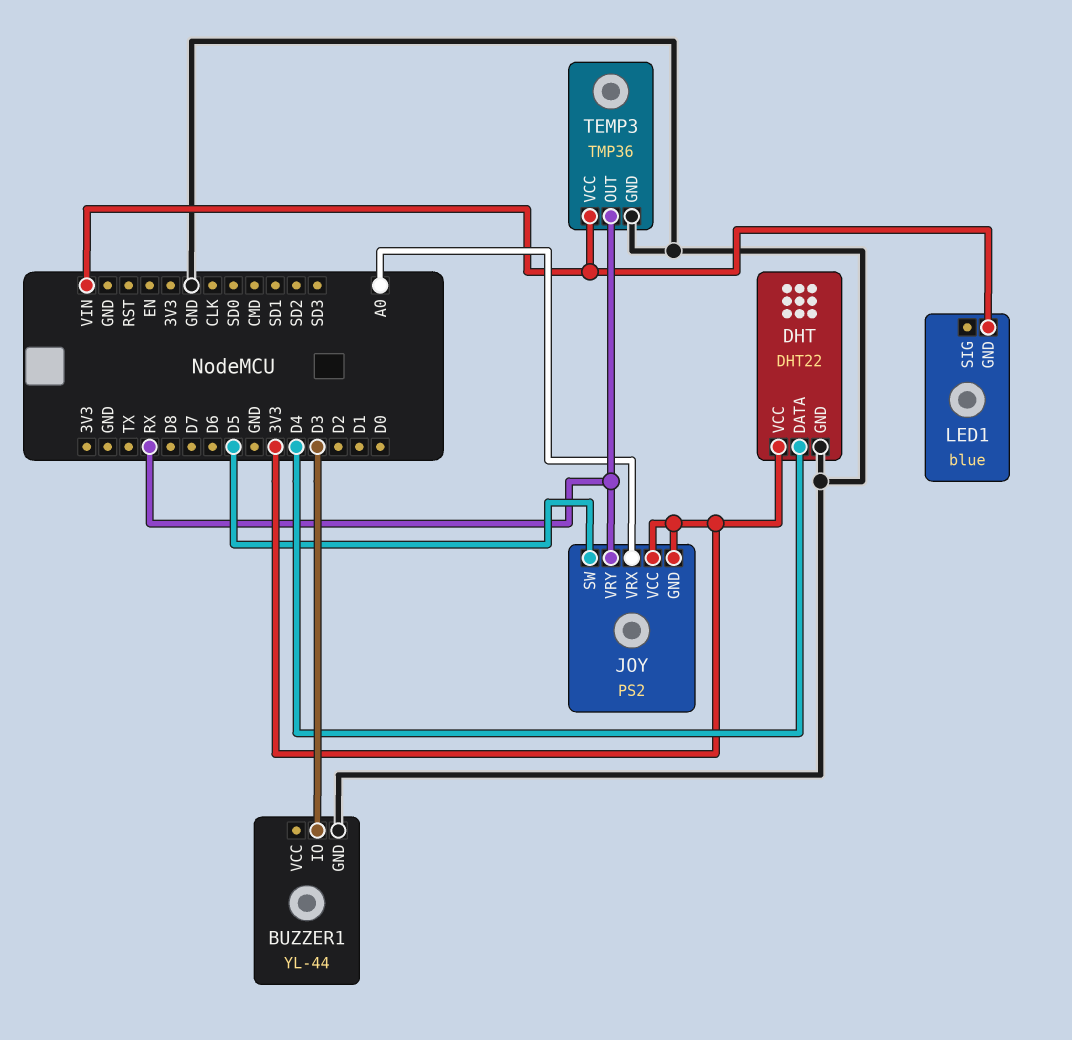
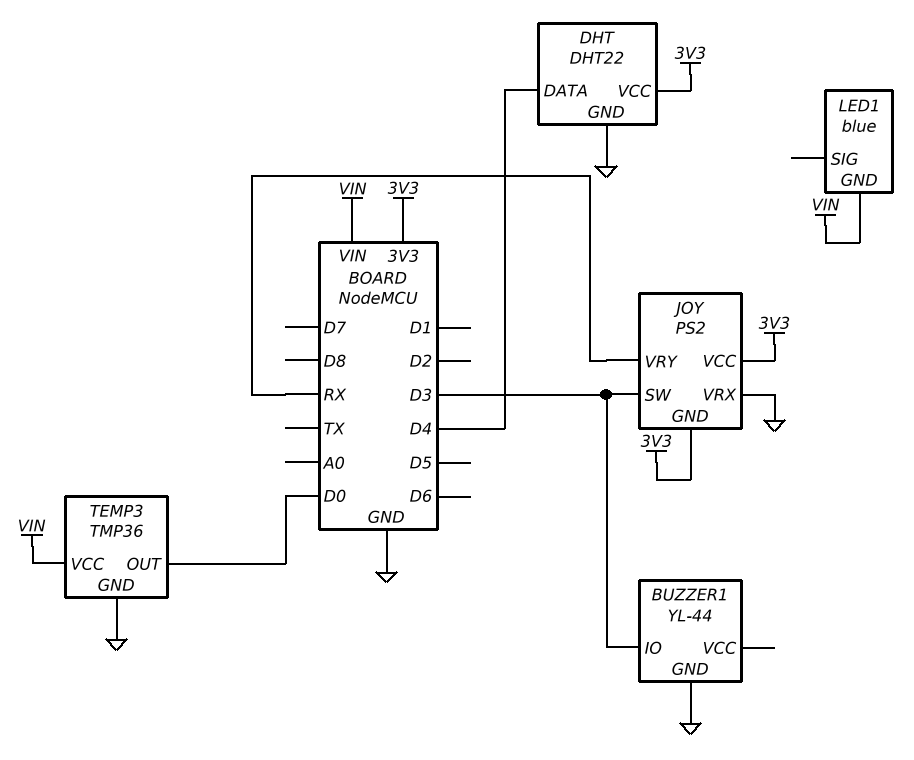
JOY pin SW: D5 -> D3
JOY pin VRX: A0 -> GND
TEMP3 pin OUT: RX -> D0

